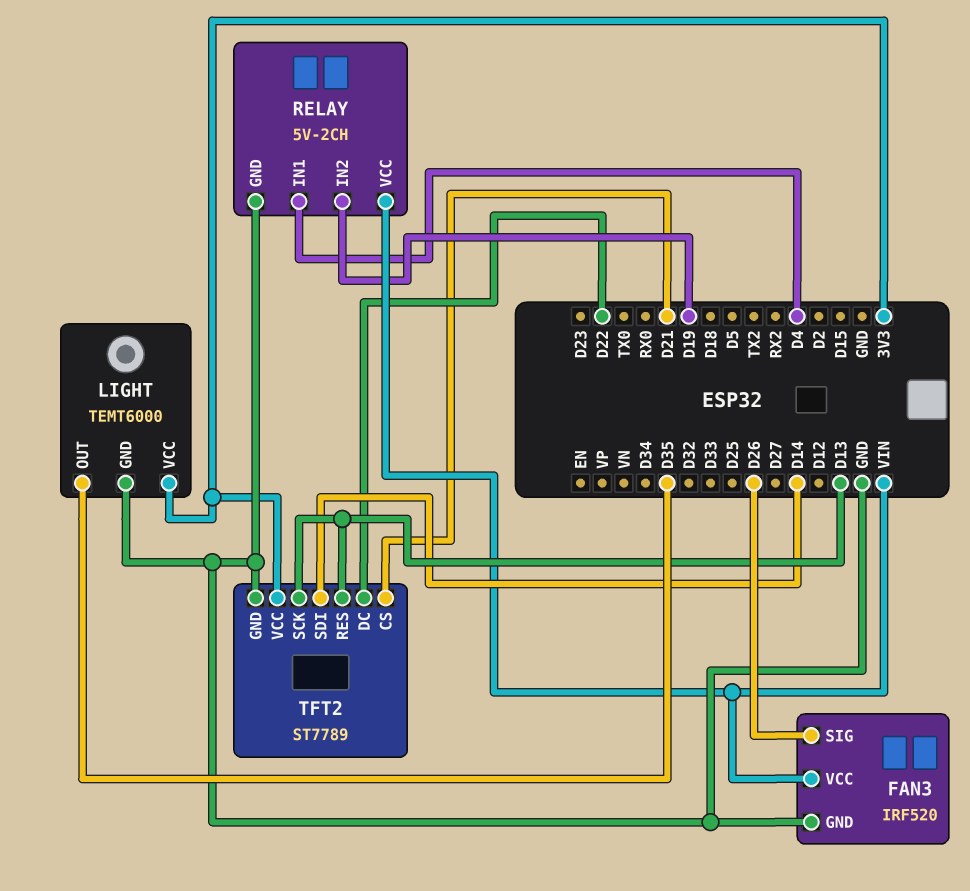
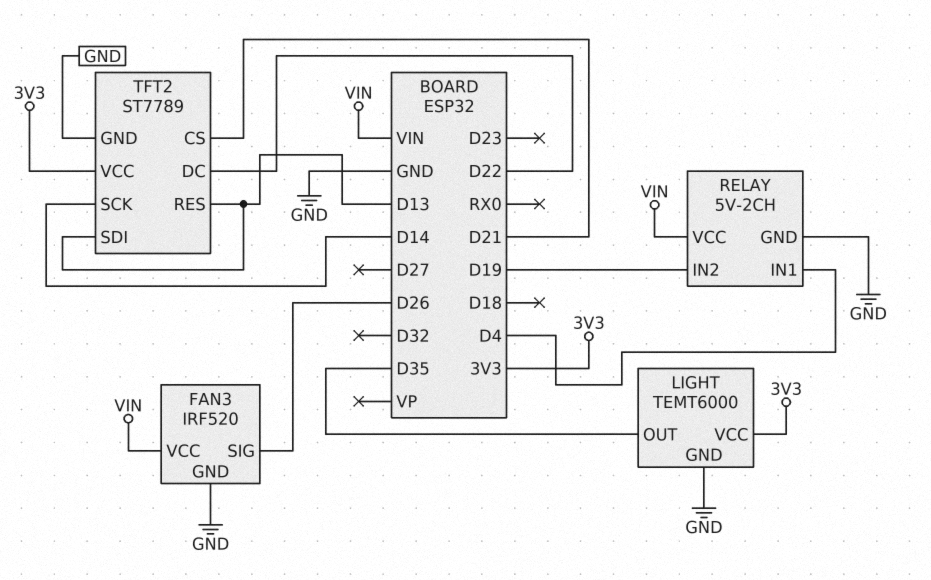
TFT2 pin SCK: D13 -> D14
TFT2 pin SDI: D14 -> D13

